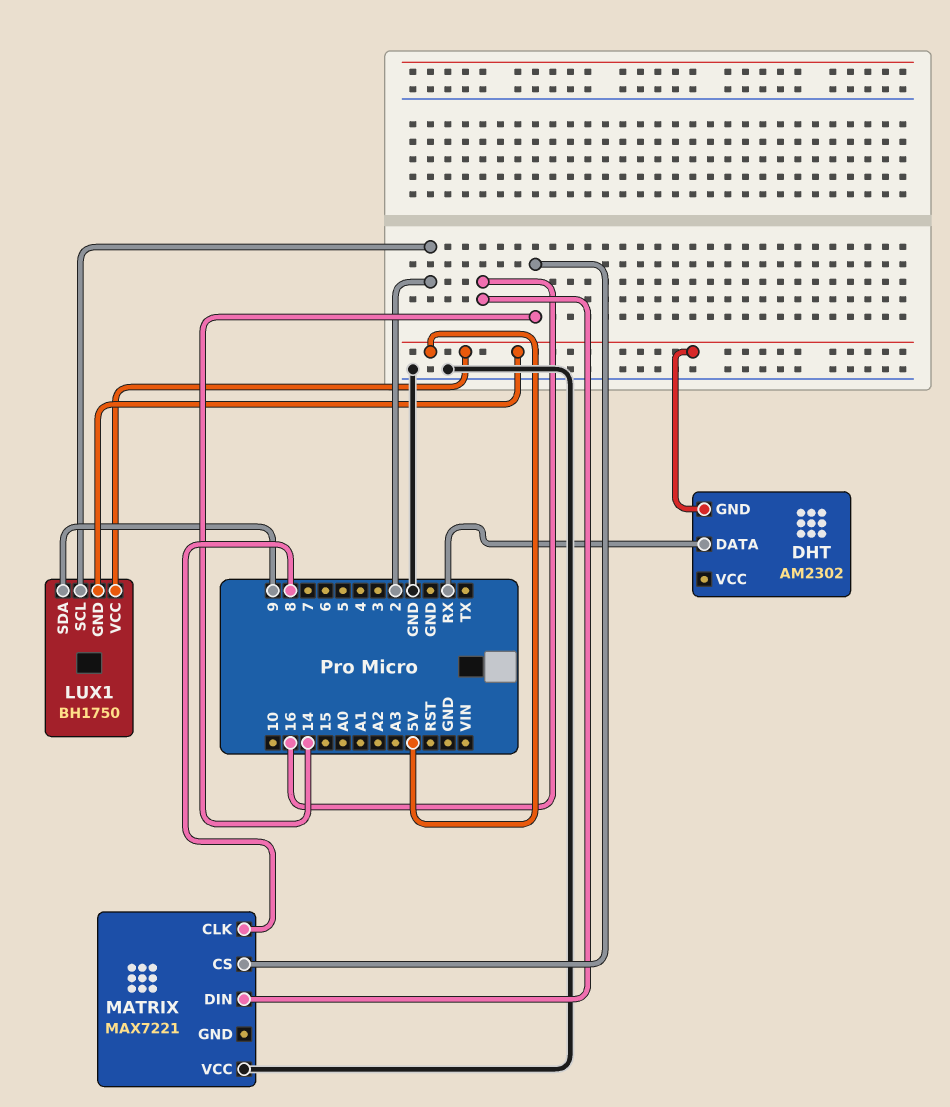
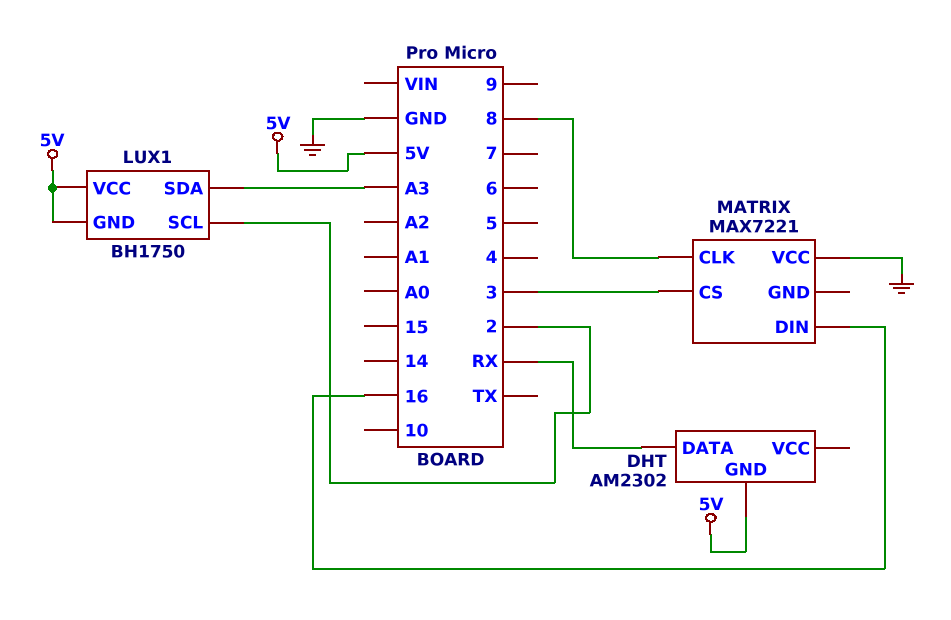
LUX1 pin SDA: 9 -> A3
MATRIX pin CS: 14 -> 3

